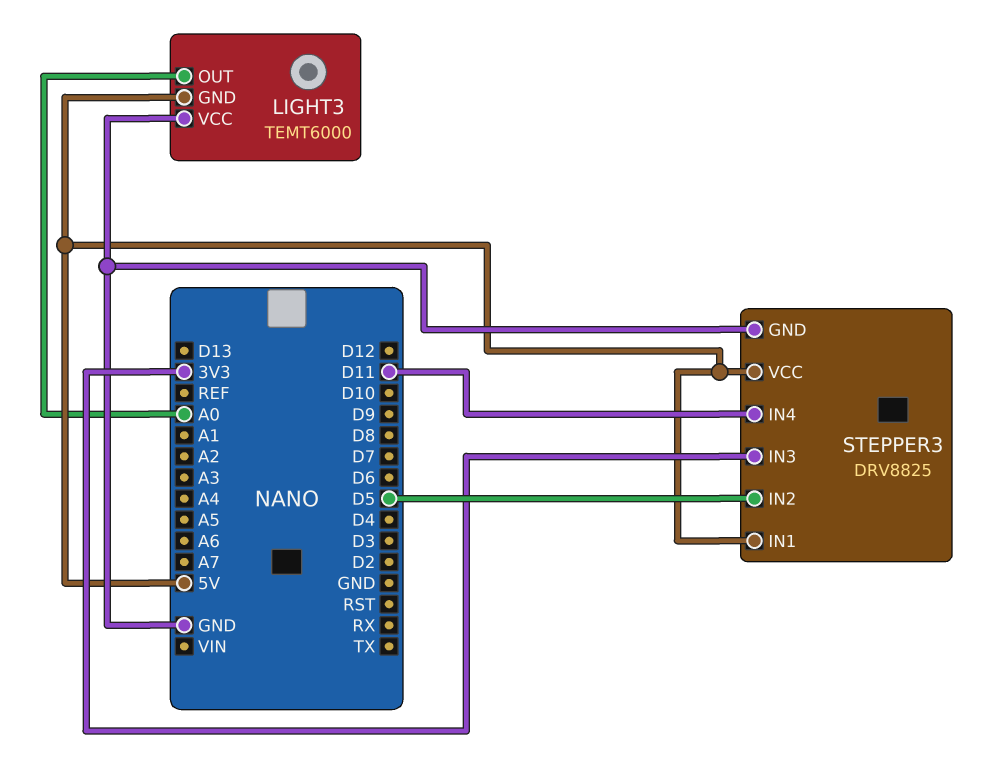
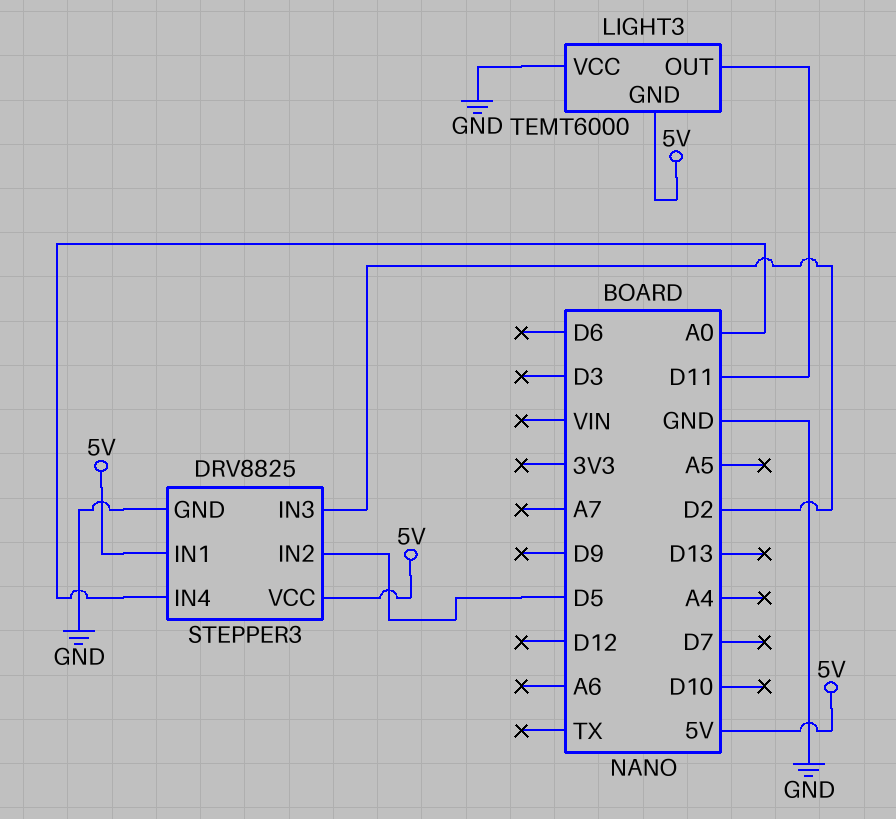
LIGHT3 pin OUT: A0 -> D11
STEPPER3 pin IN3: 3V3 -> D2
STEPPER3 pin IN4: D11 -> A0

